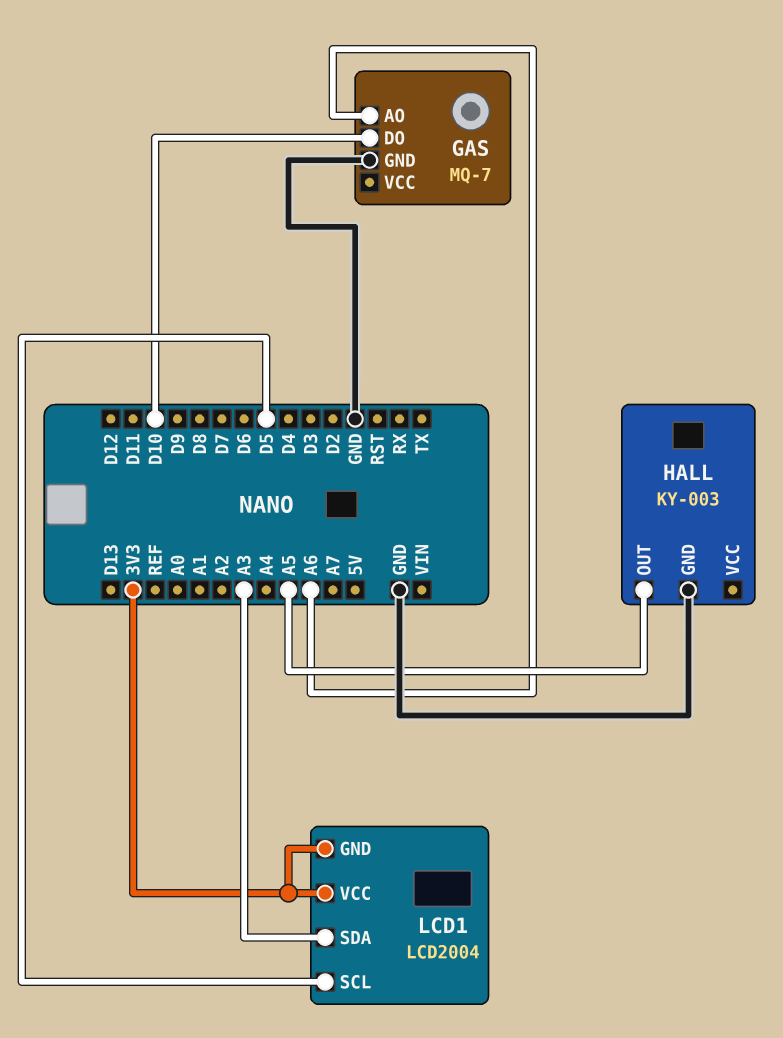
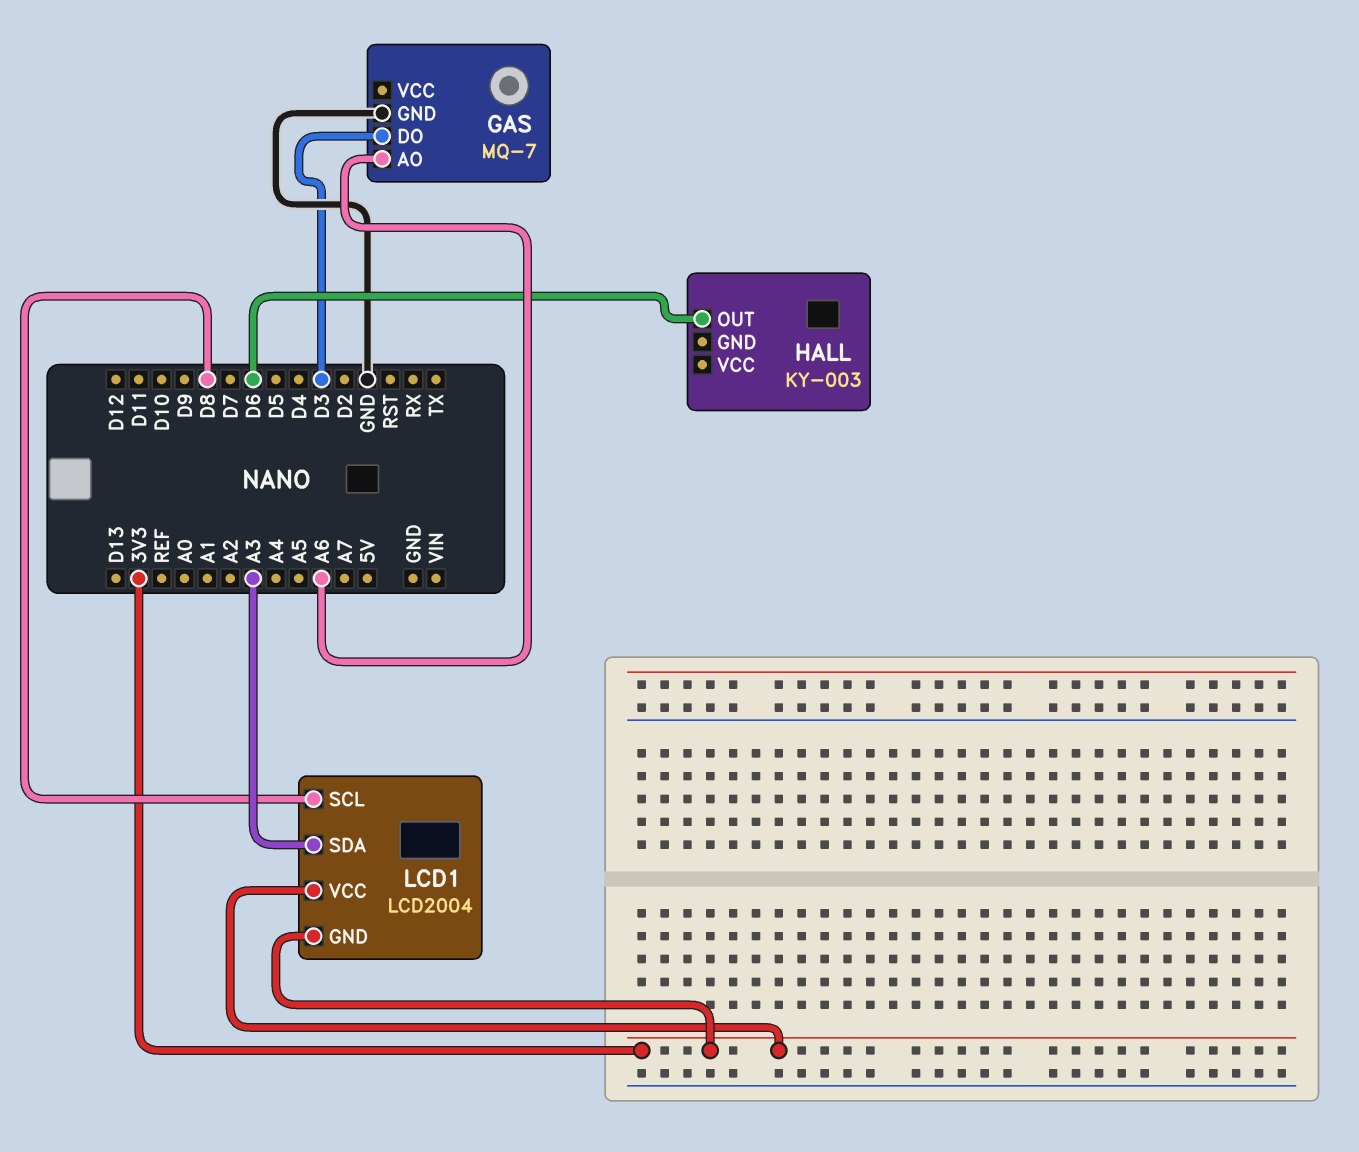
GAS pin DO: D10 -> D3
HALL pin GND: GND -> none
HALL pin OUT: A5 -> D6
LCD1 pin SCL: D5 -> D8

